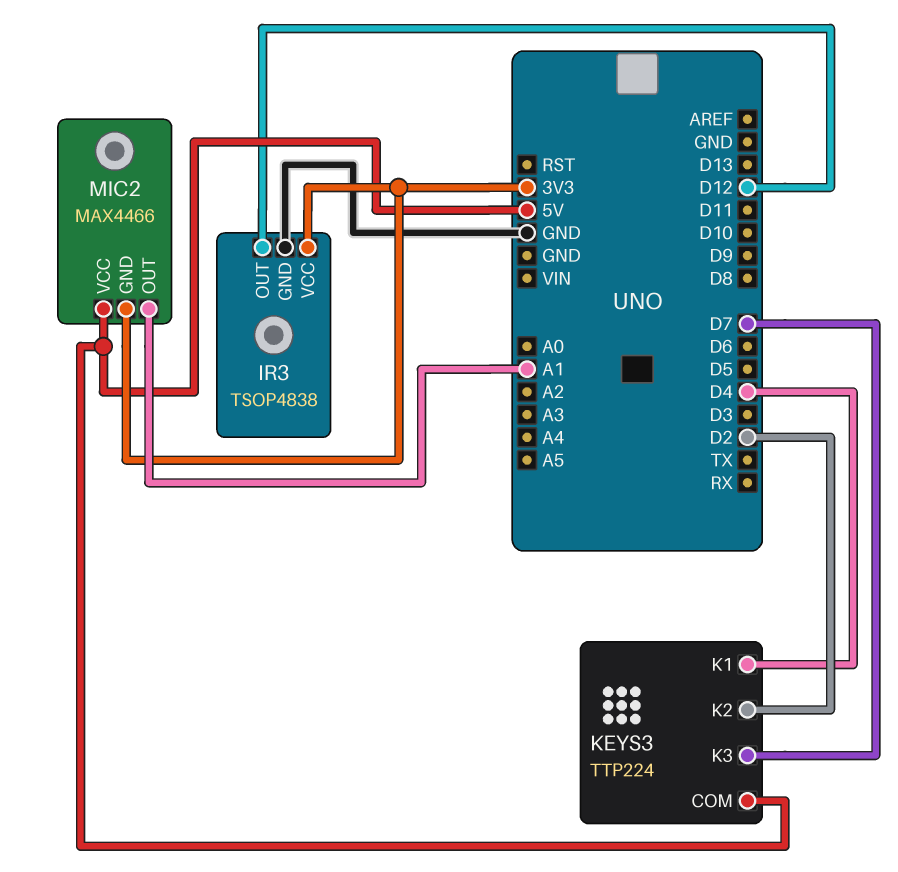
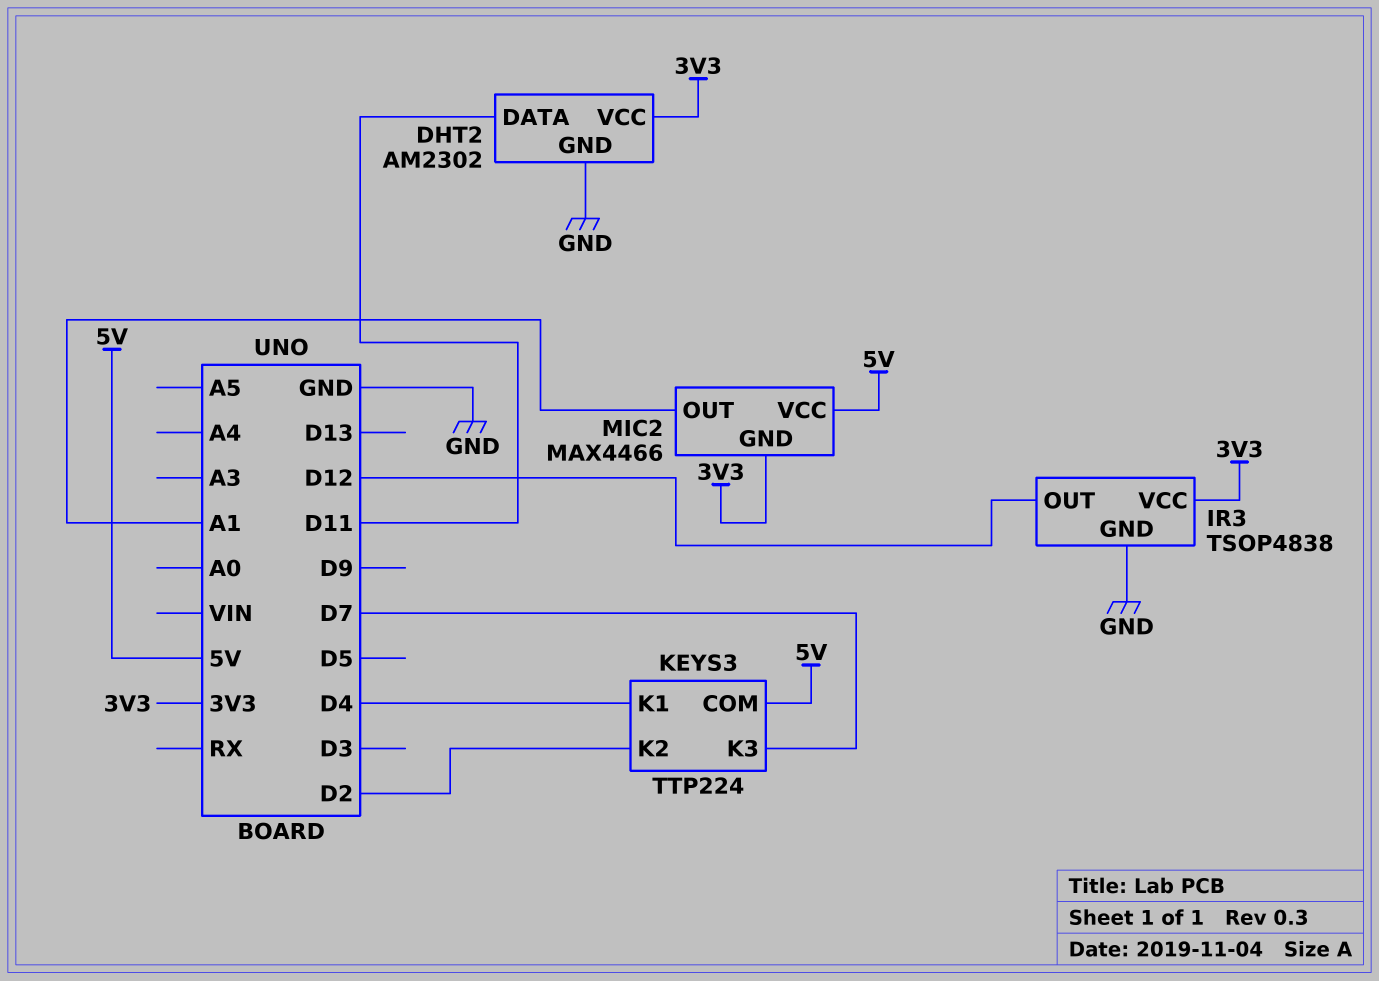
DHT2: none -> AM2302
DHT2 pin DATA: none -> D11
DHT2 pin GND: none -> GND
DHT2 pin VCC: none -> 3V3

